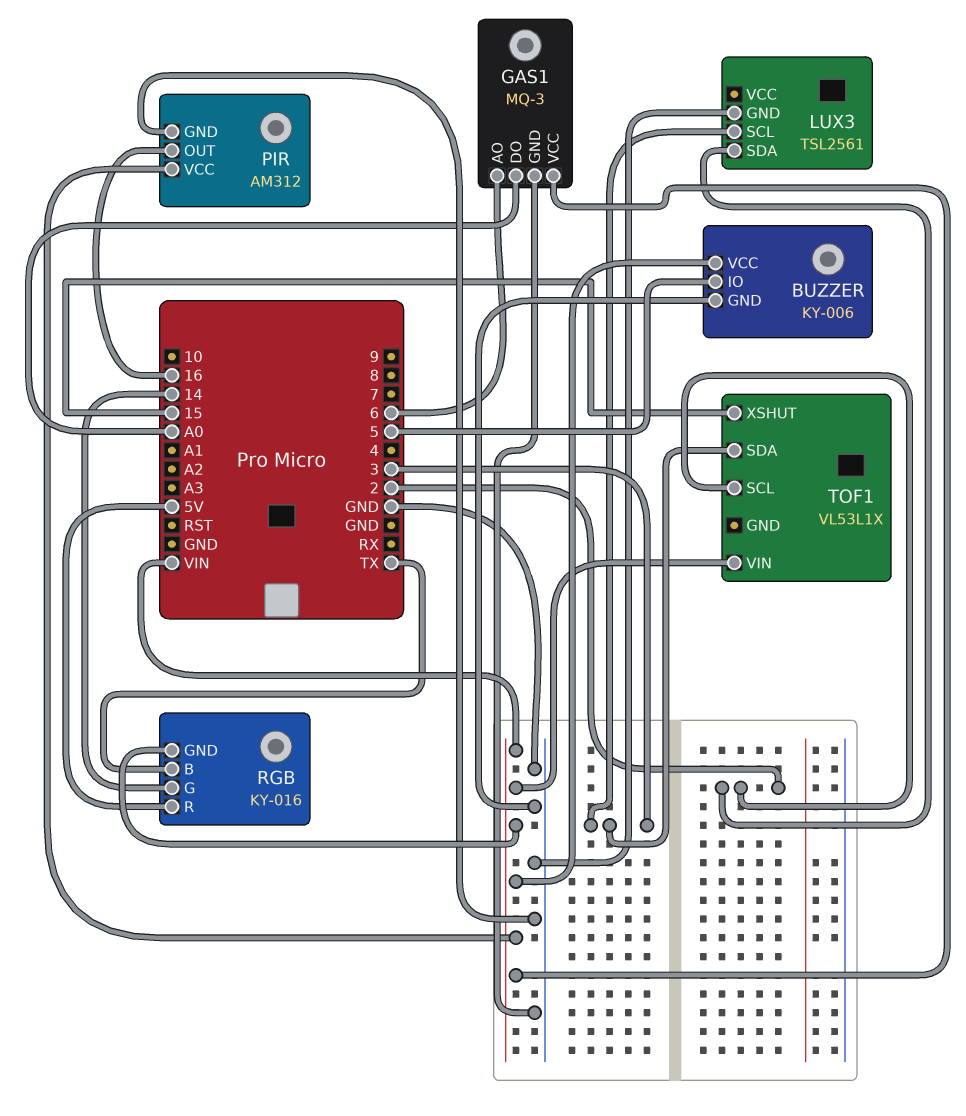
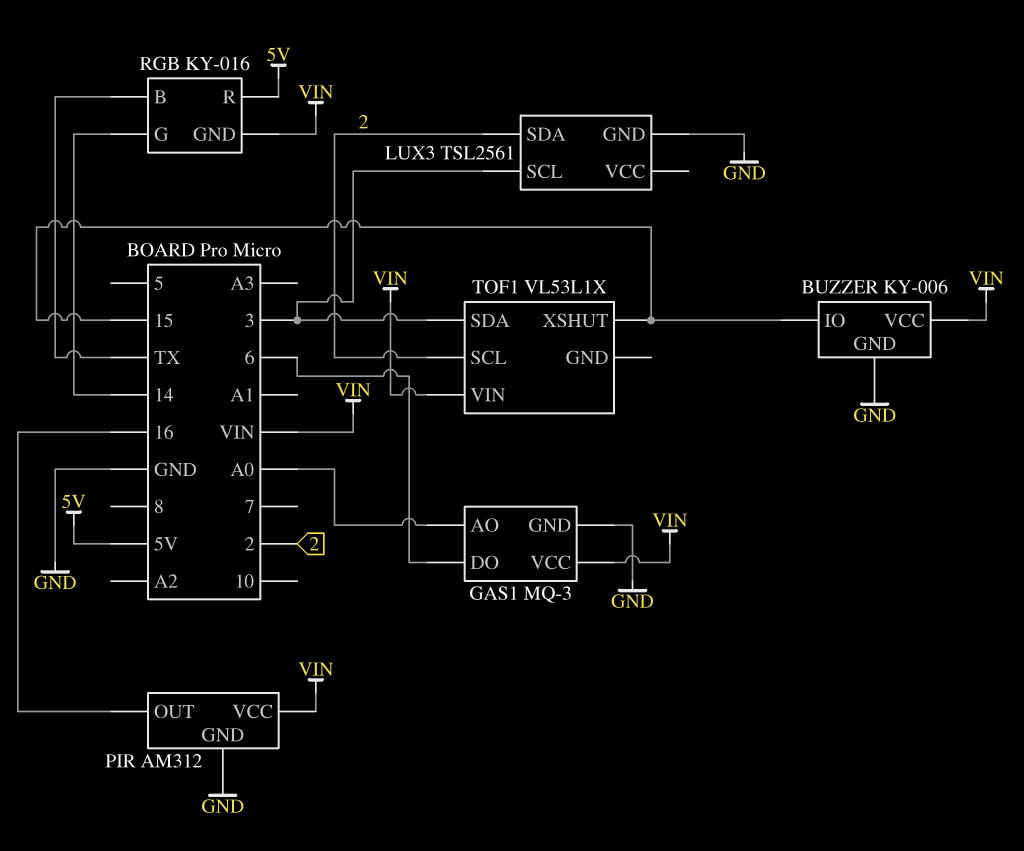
BUZZER pin IO: 5 -> 15
GAS1 pin AO: 6 -> A0
GAS1 pin DO: A0 -> 6

